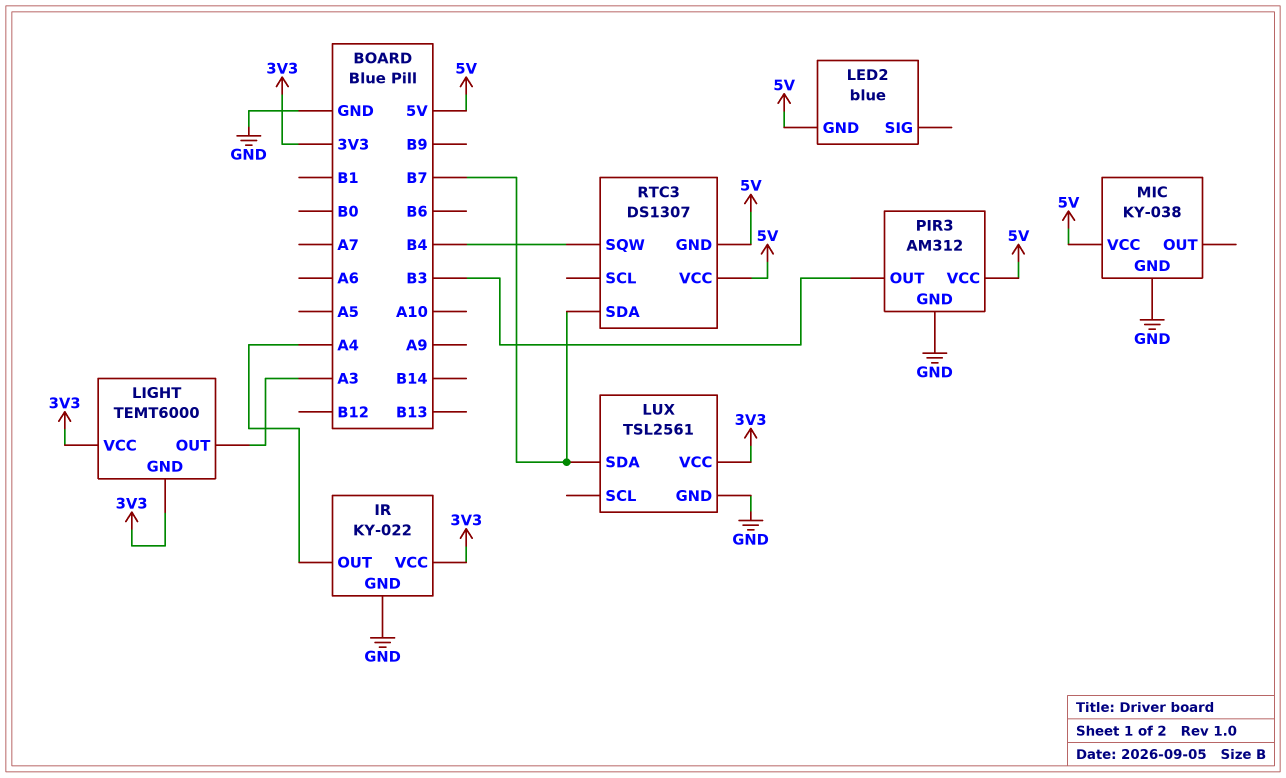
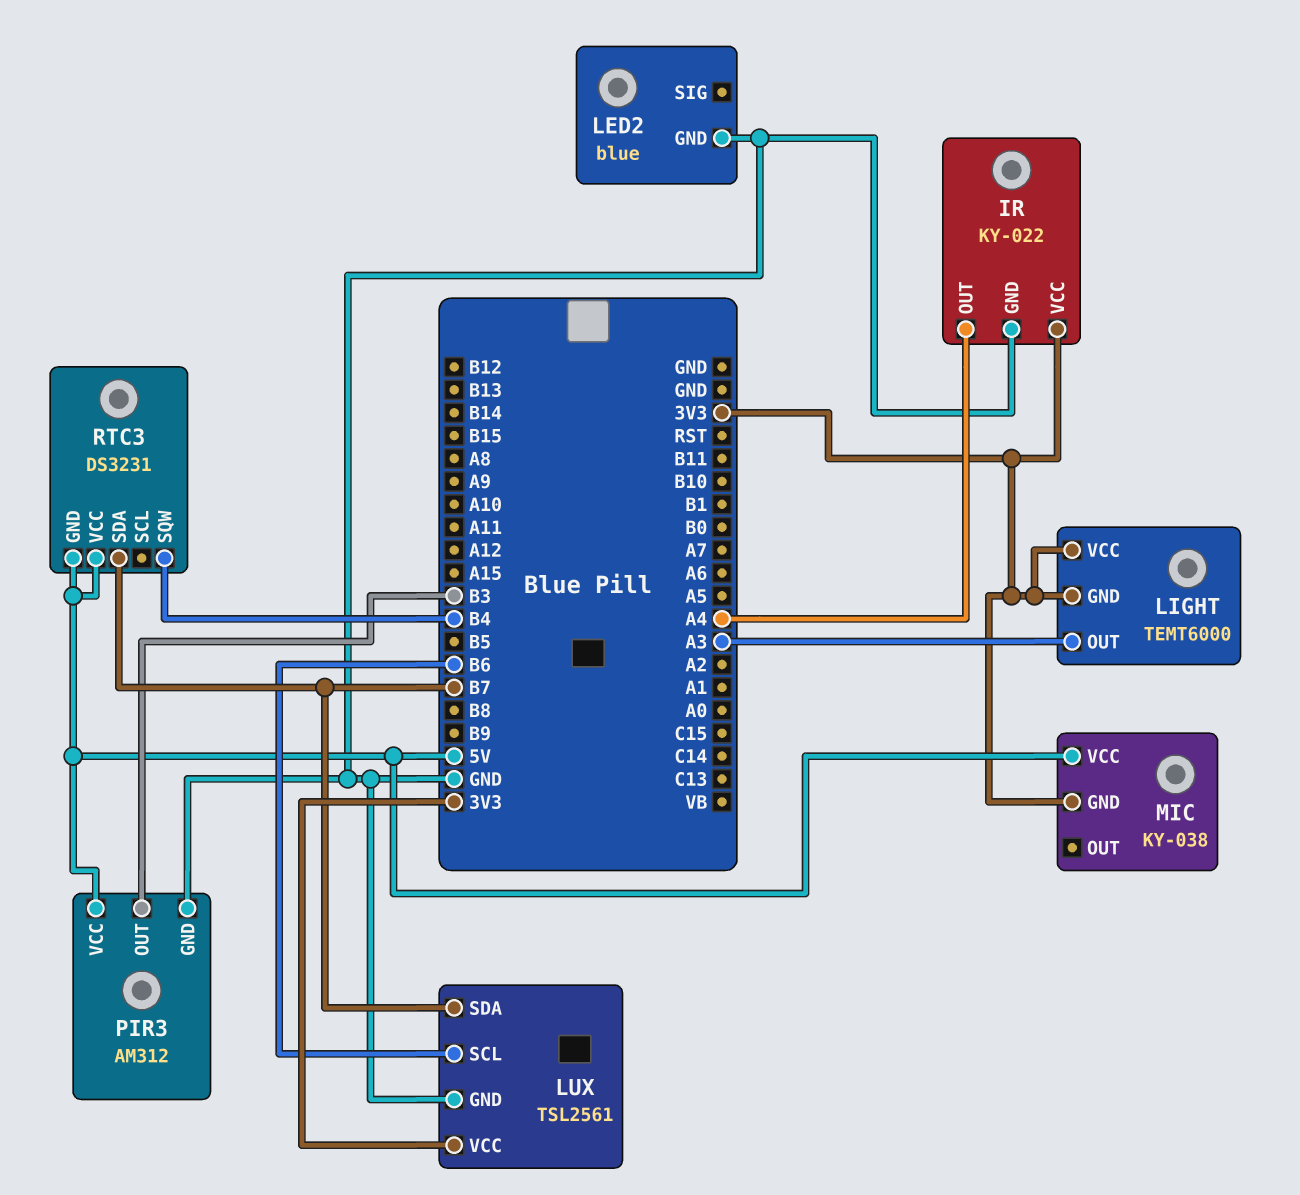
LED2 pin GND: 5V -> GND
LUX pin SCL: none -> B6
MIC pin GND: GND -> 3V3
RTC3: DS1307 -> DS3231

